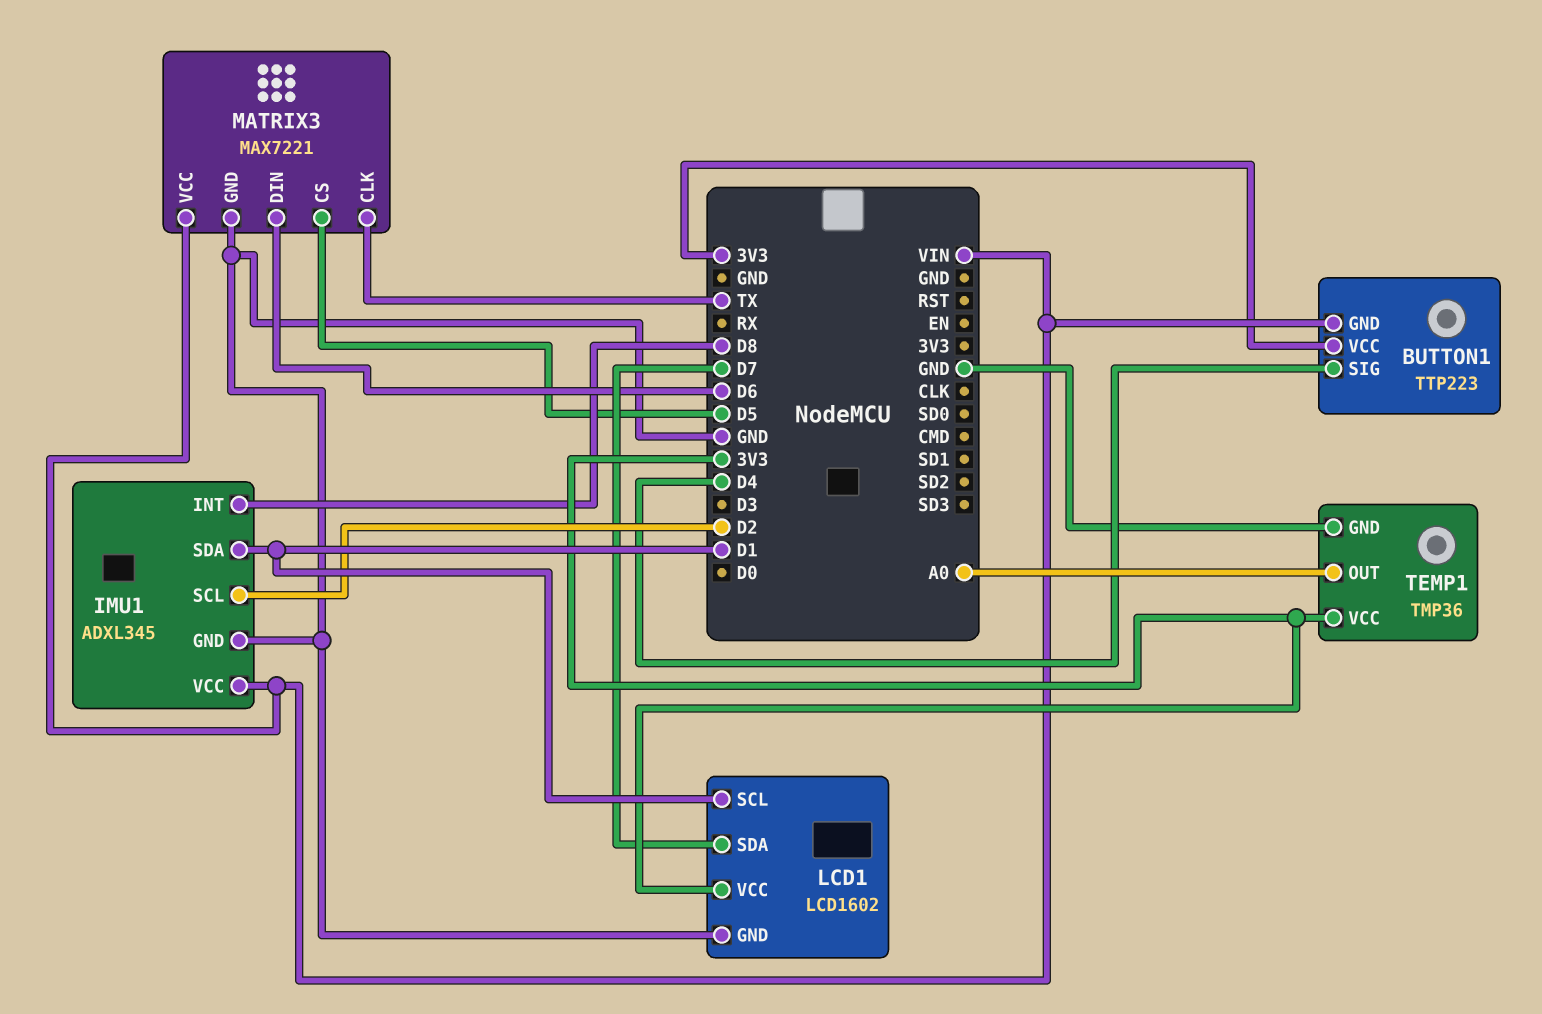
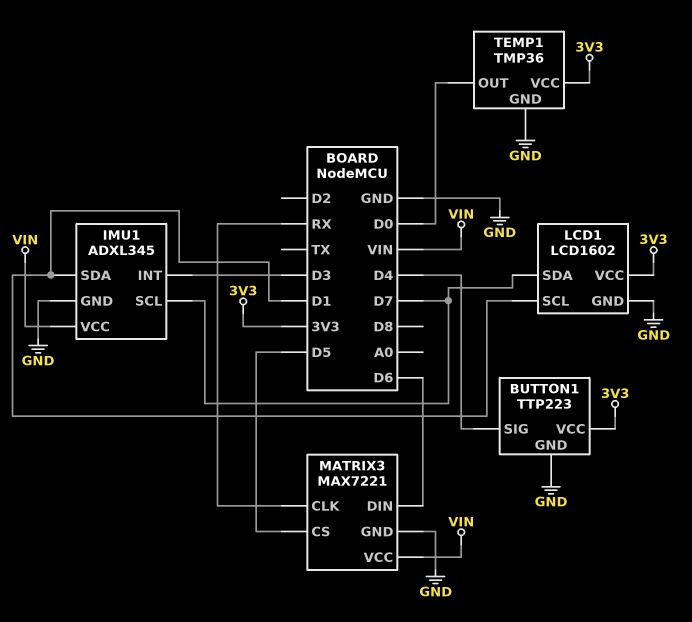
BUTTON1 pin GND: VIN -> GND
IMU1 pin INT: D8 -> D3
IMU1 pin SCL: D2 -> D7
MATRIX3 pin CLK: TX -> RX
TEMP1 pin OUT: A0 -> D0

